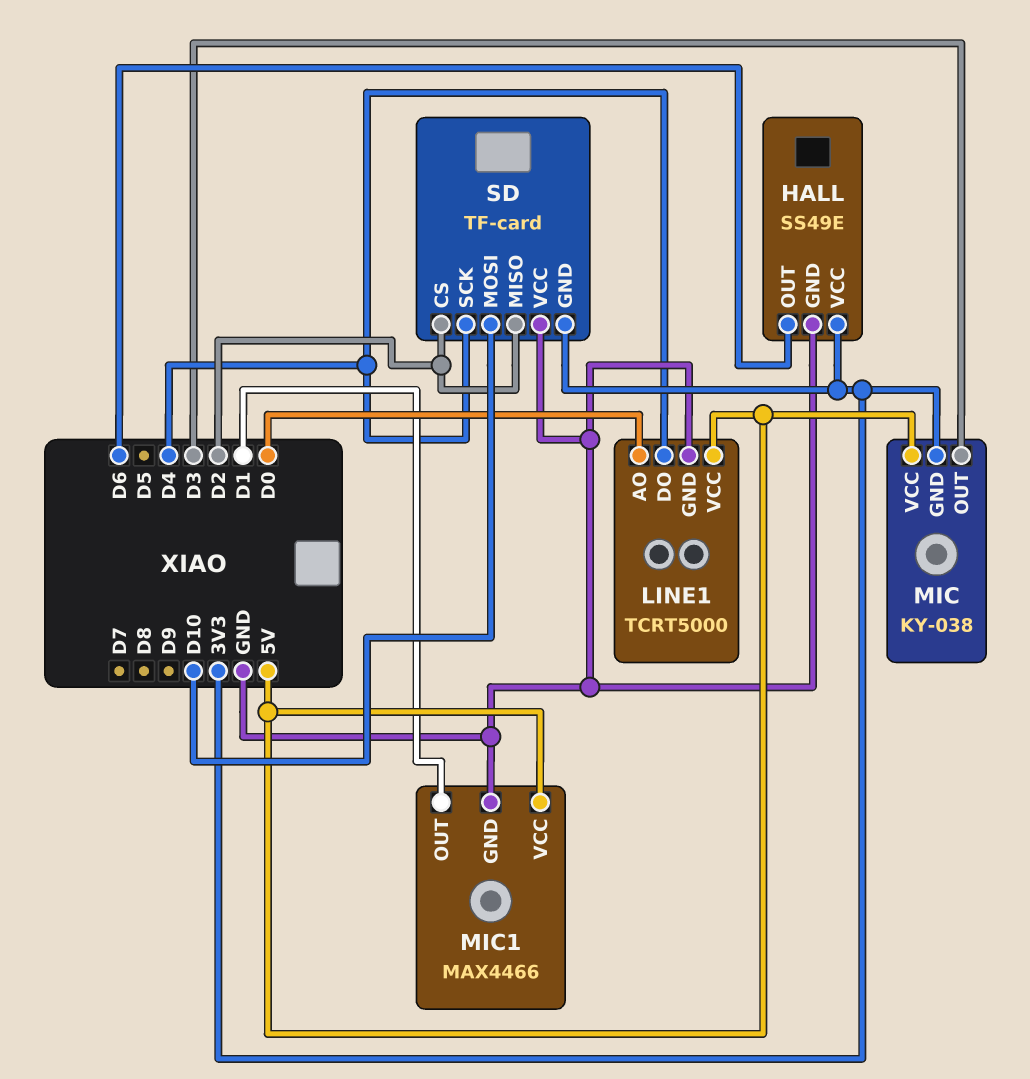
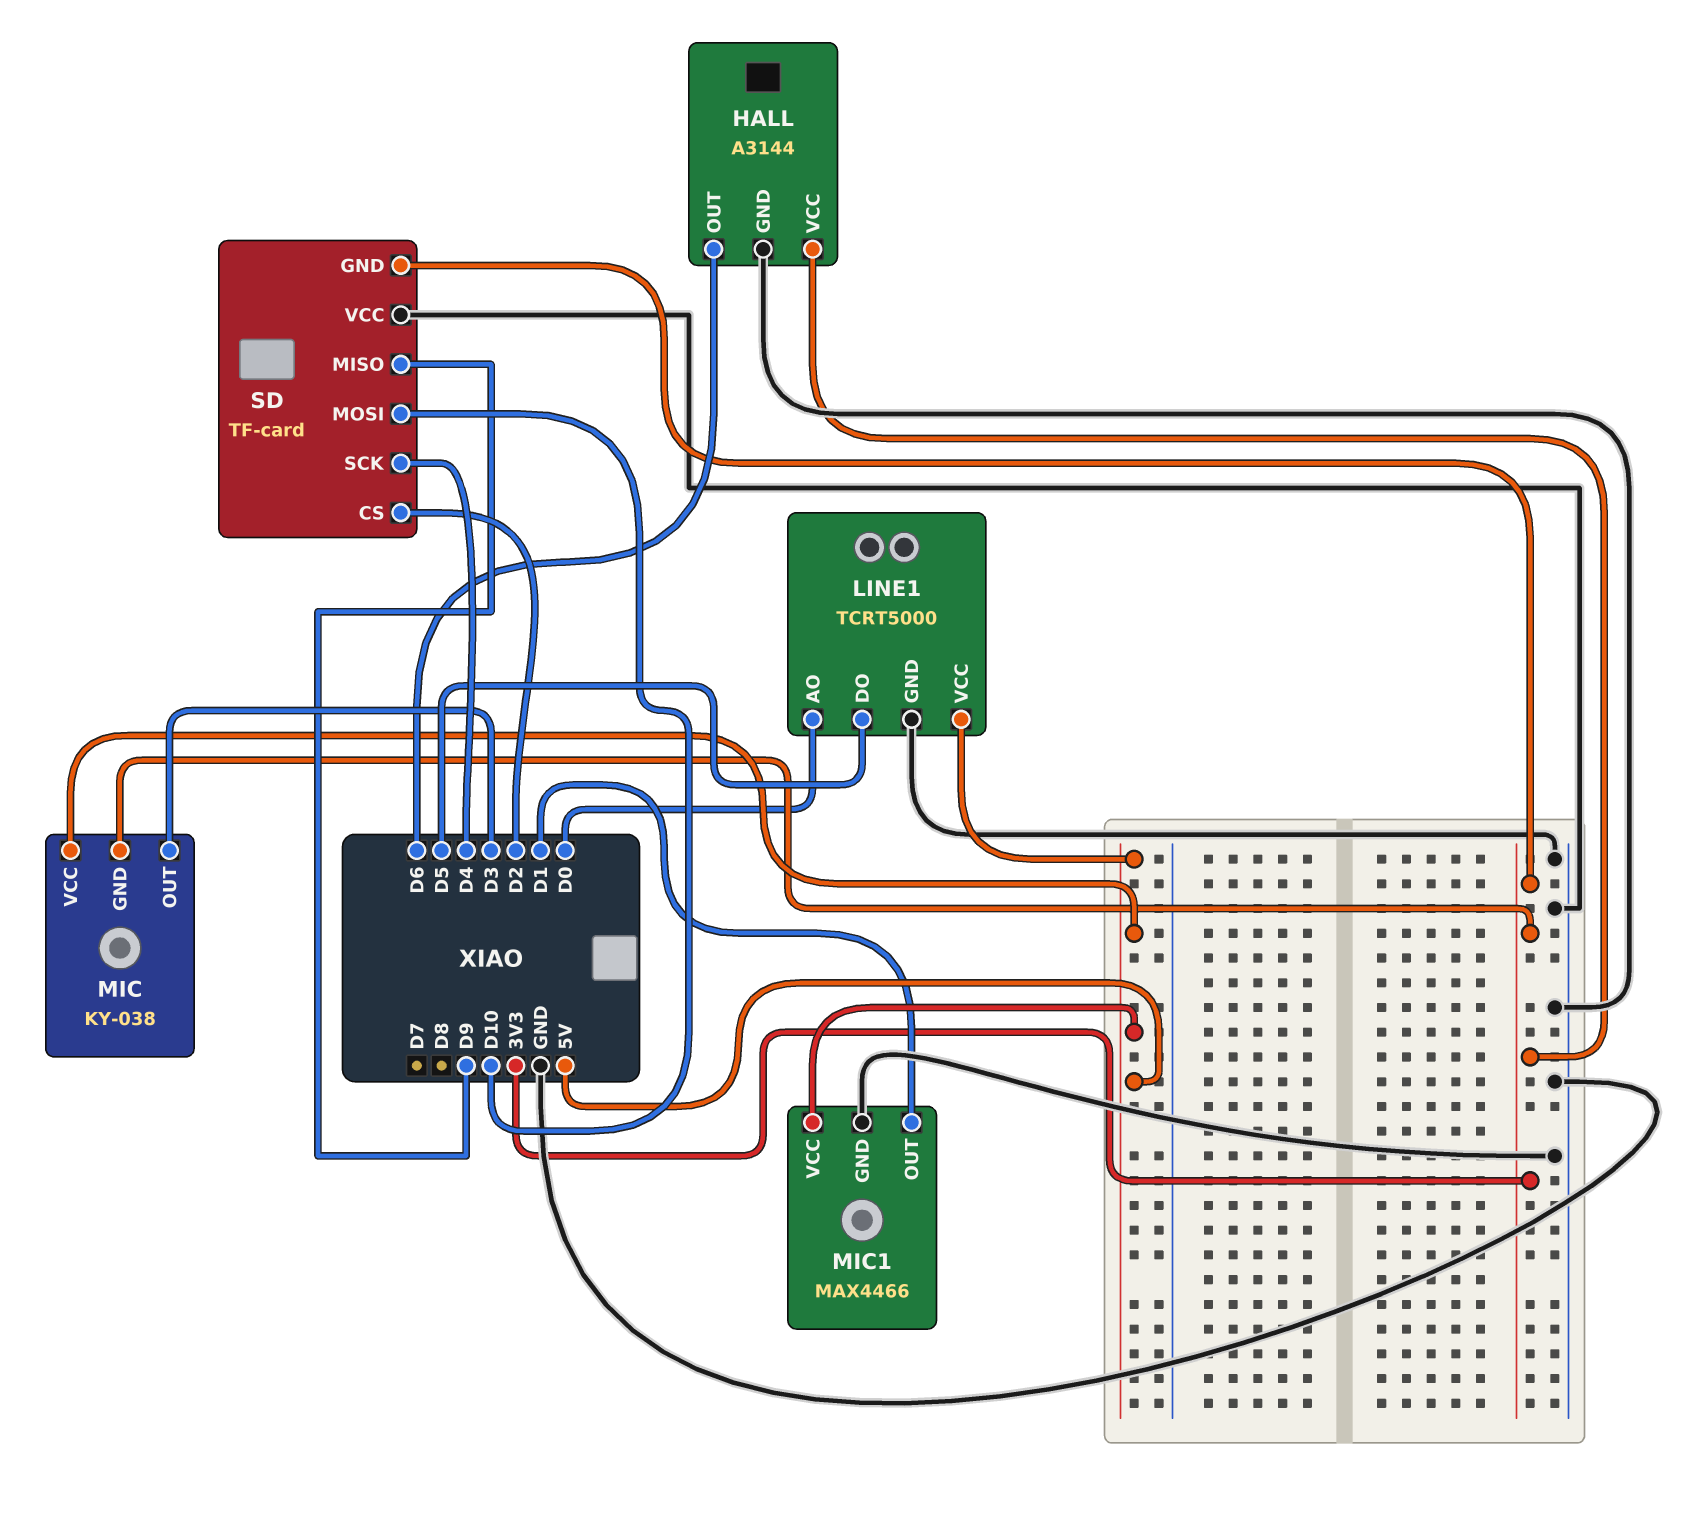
HALL: SS49E -> A3144
LINE1 pin DO: D4 -> D5
SD pin MISO: D2 -> D9

